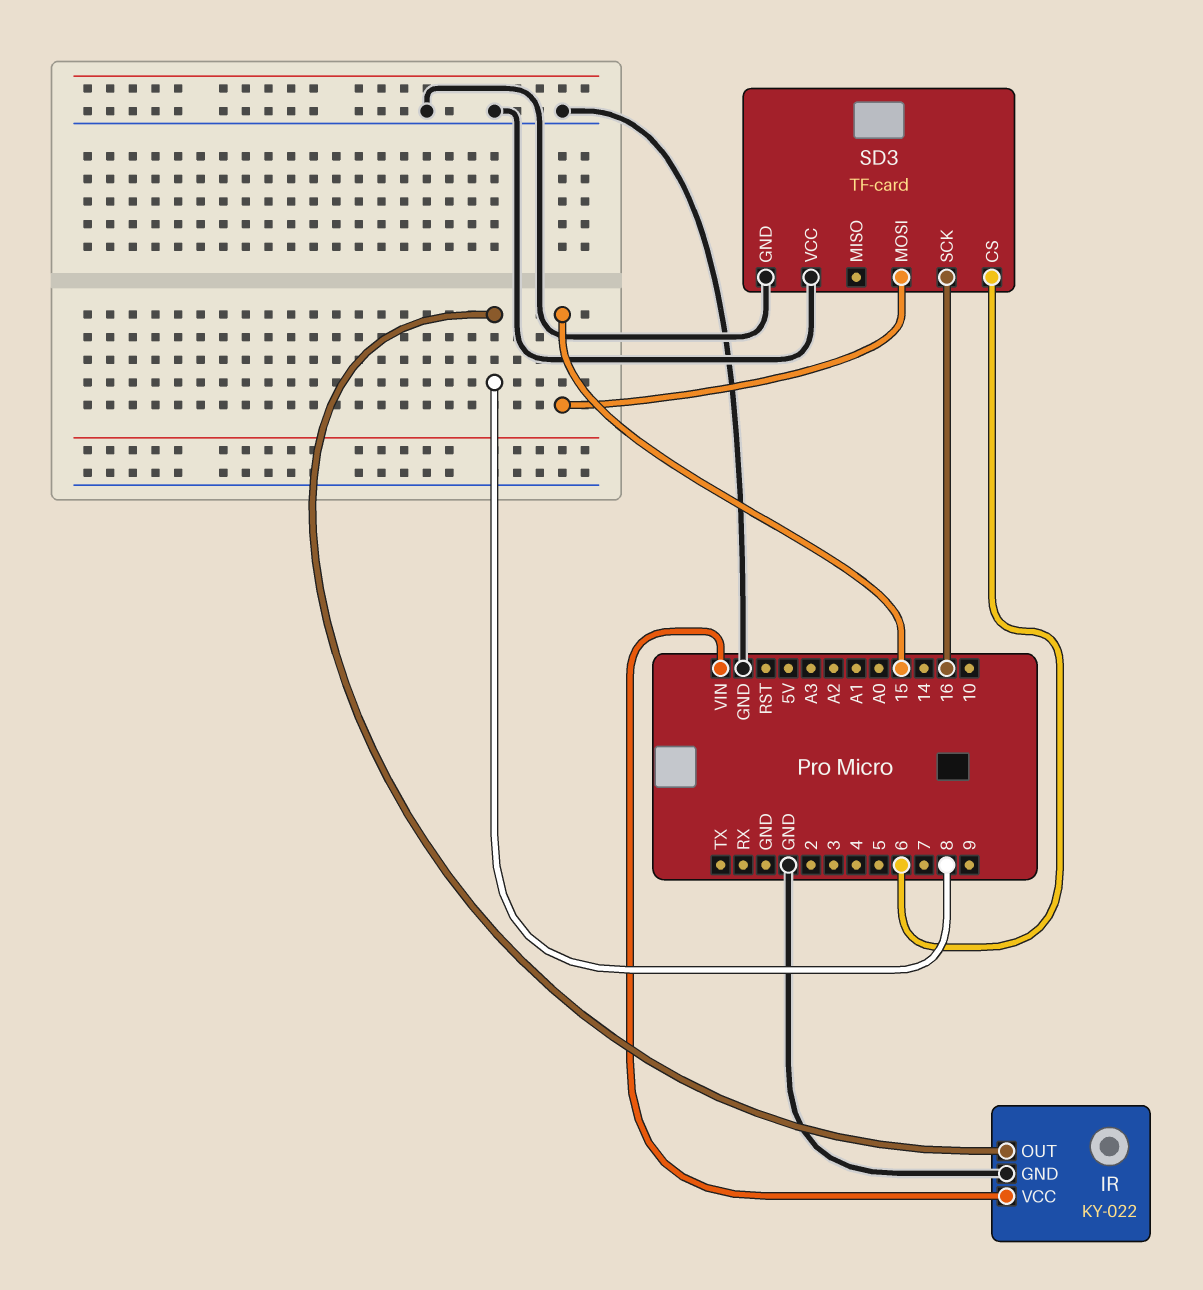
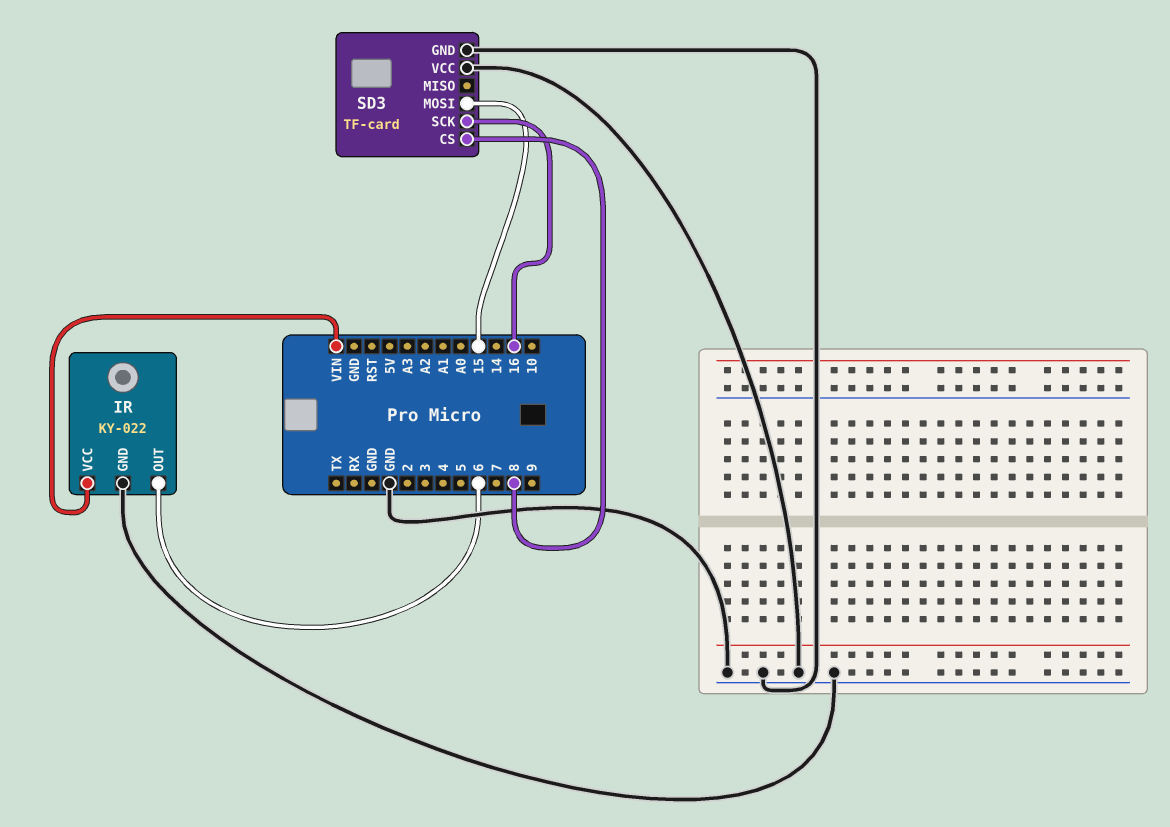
IR pin OUT: 8 -> 6
SD3 pin CS: 6 -> 8

